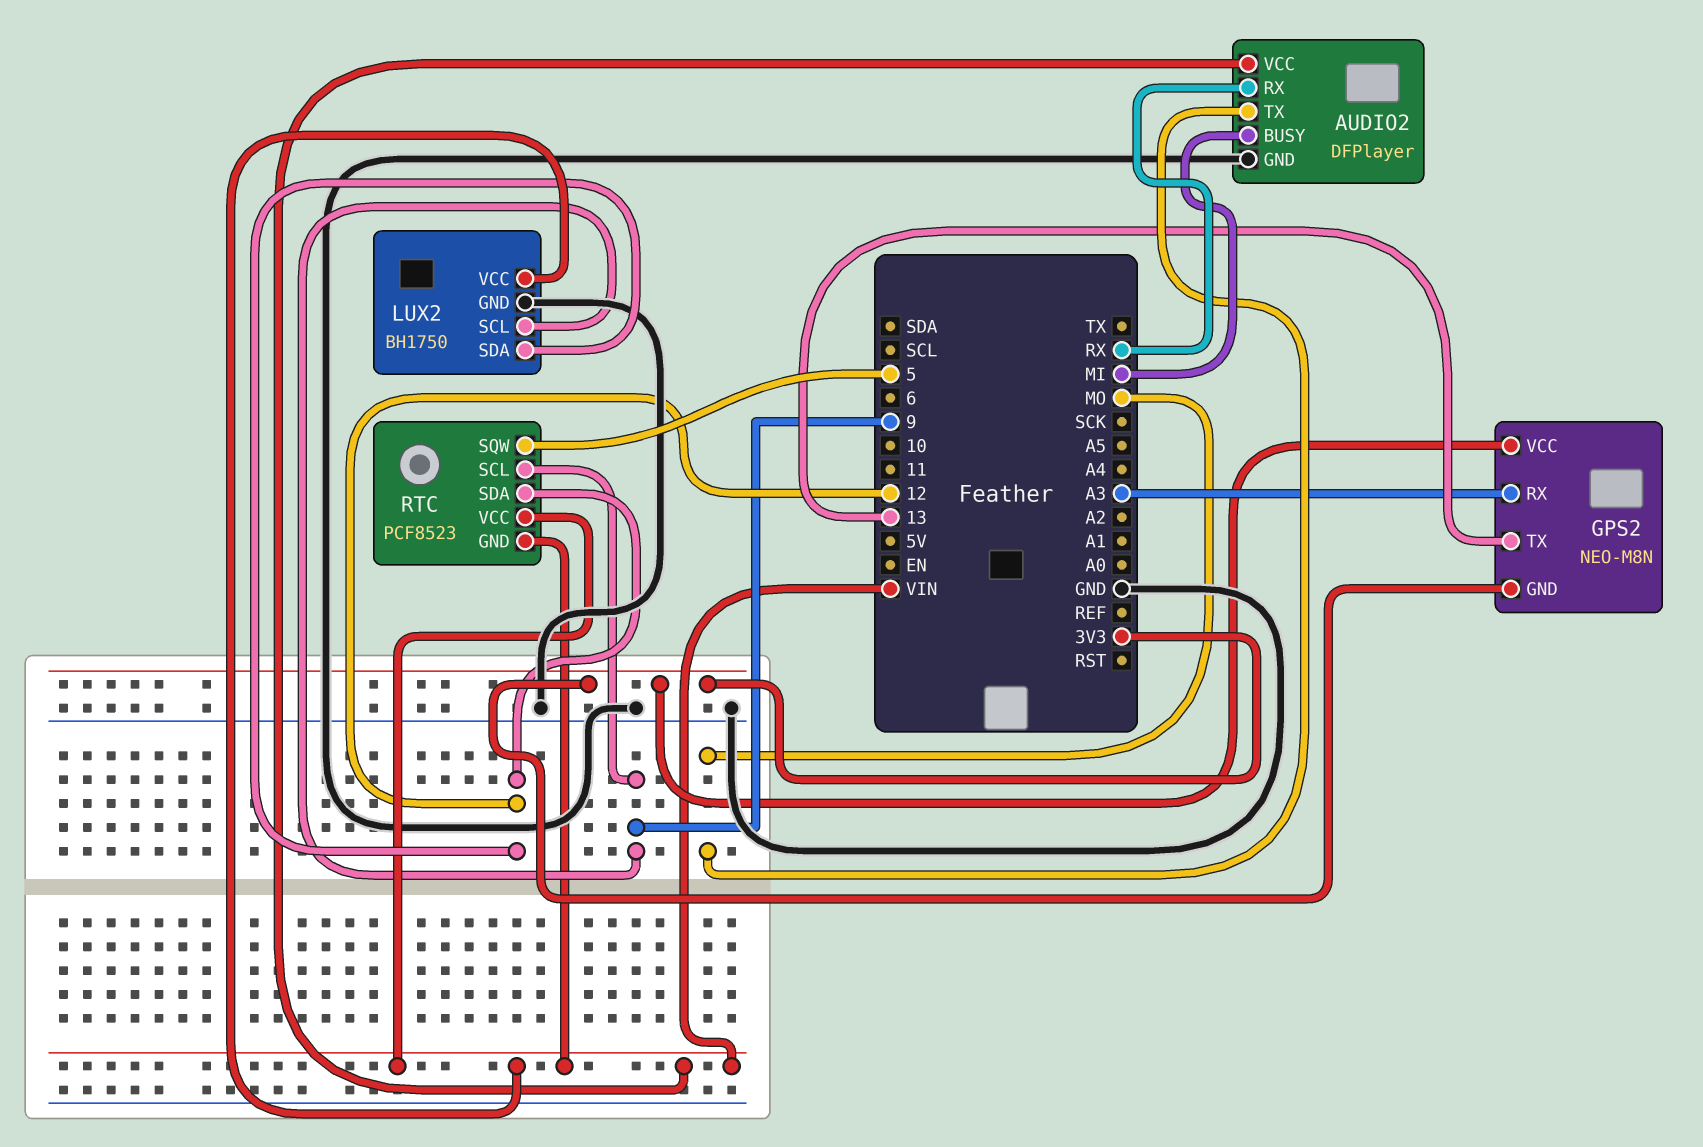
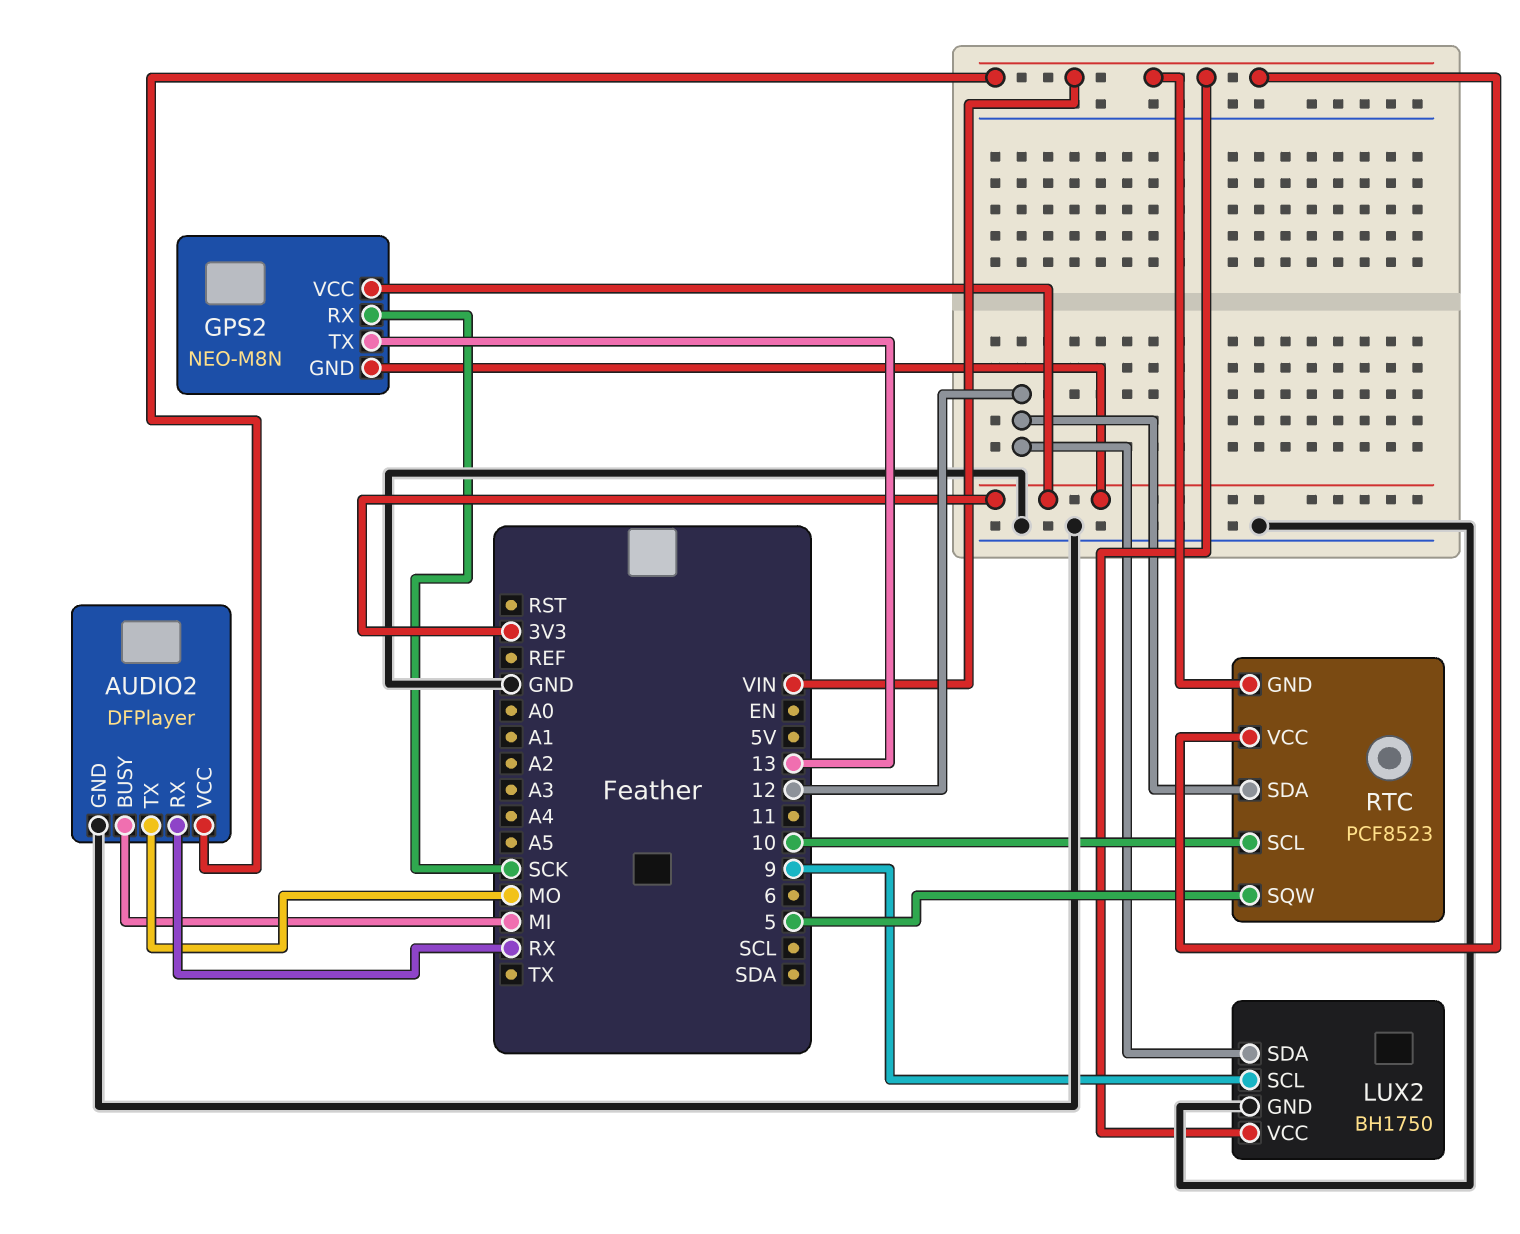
GPS2 pin RX: A3 -> SCK
RTC pin SCL: 9 -> 10

